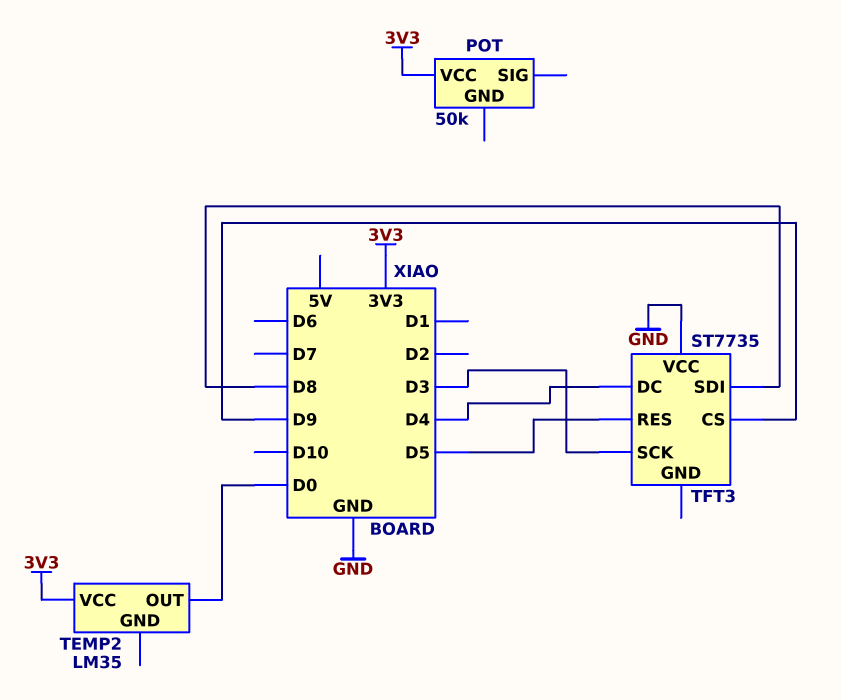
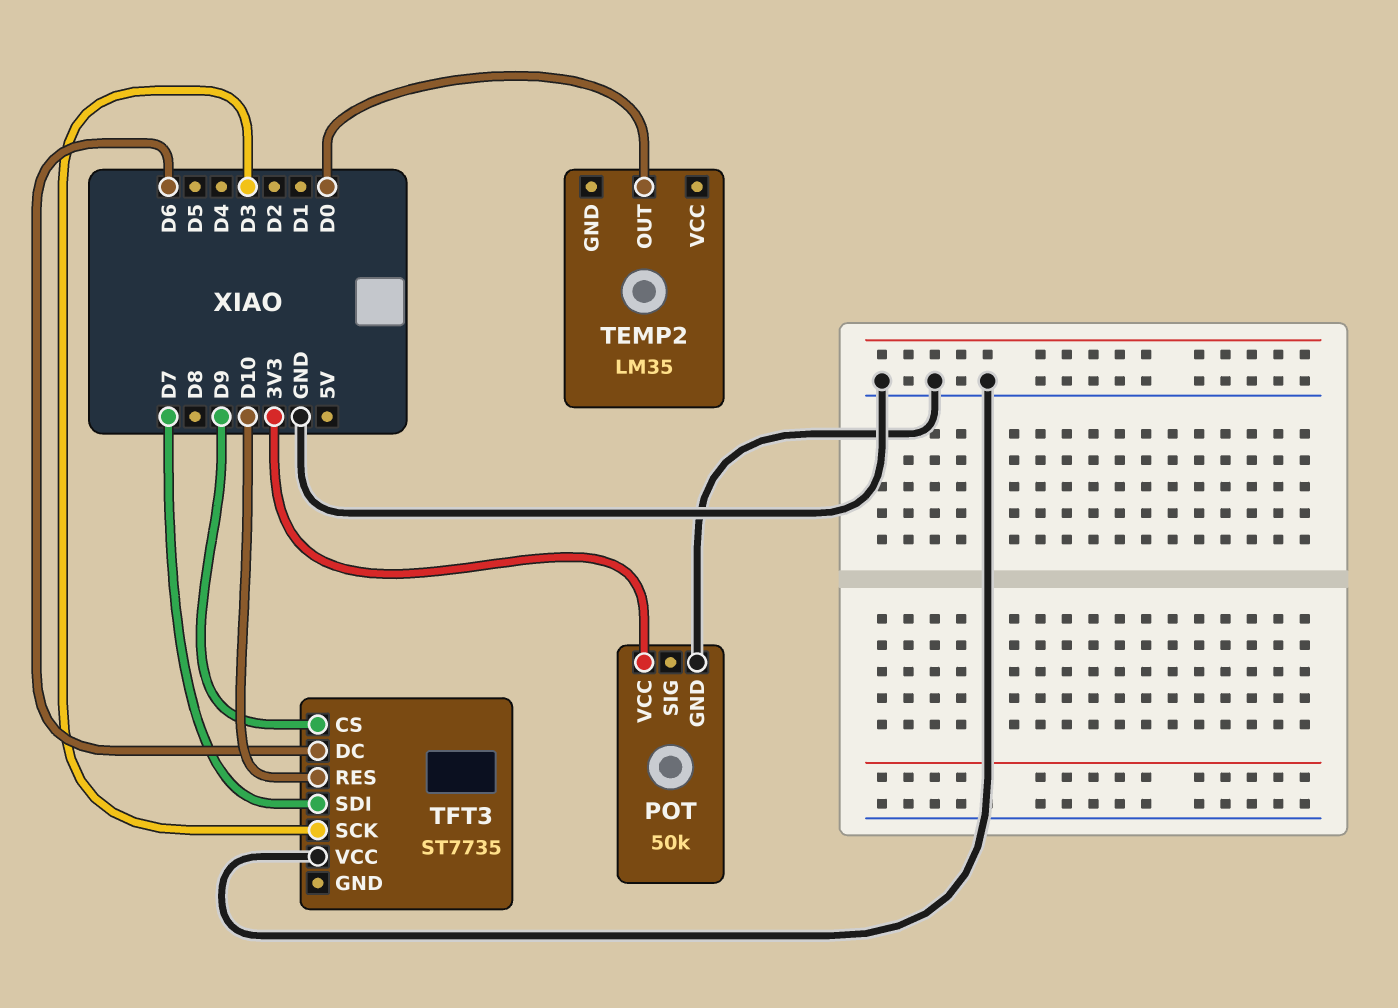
POT pin GND: none -> GND
TEMP2 pin VCC: 3V3 -> none
TFT3 pin DC: D4 -> D6
TFT3 pin RES: D5 -> D10
TFT3 pin SDI: D8 -> D7

